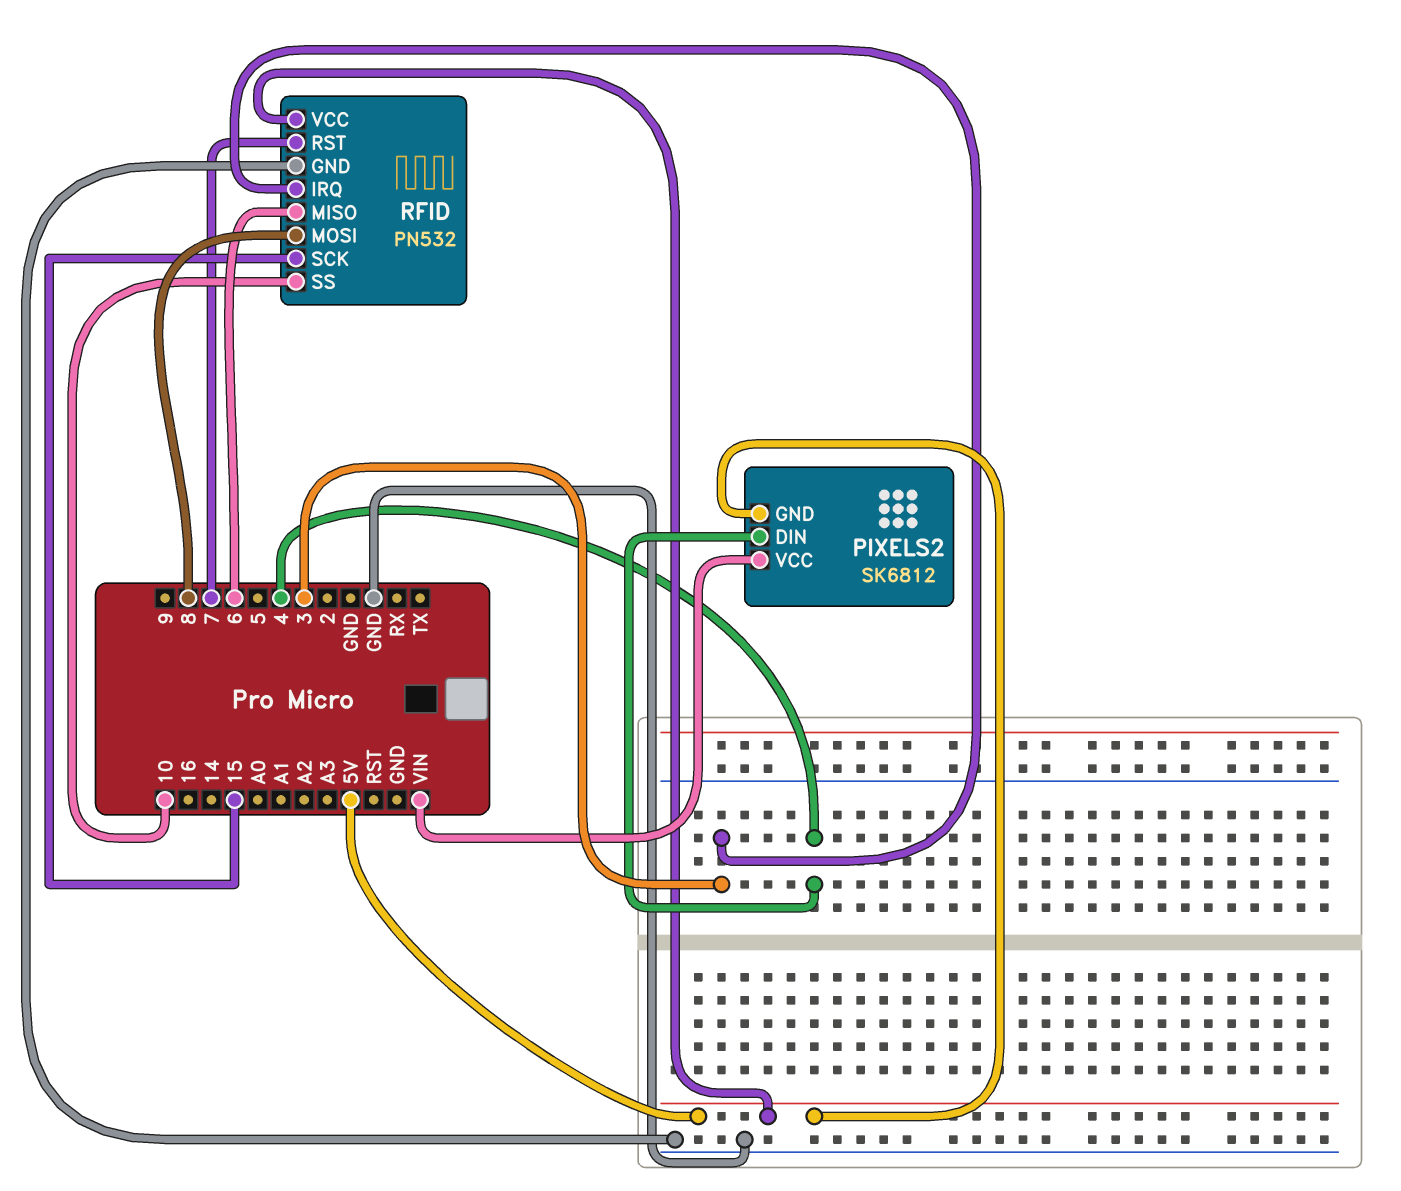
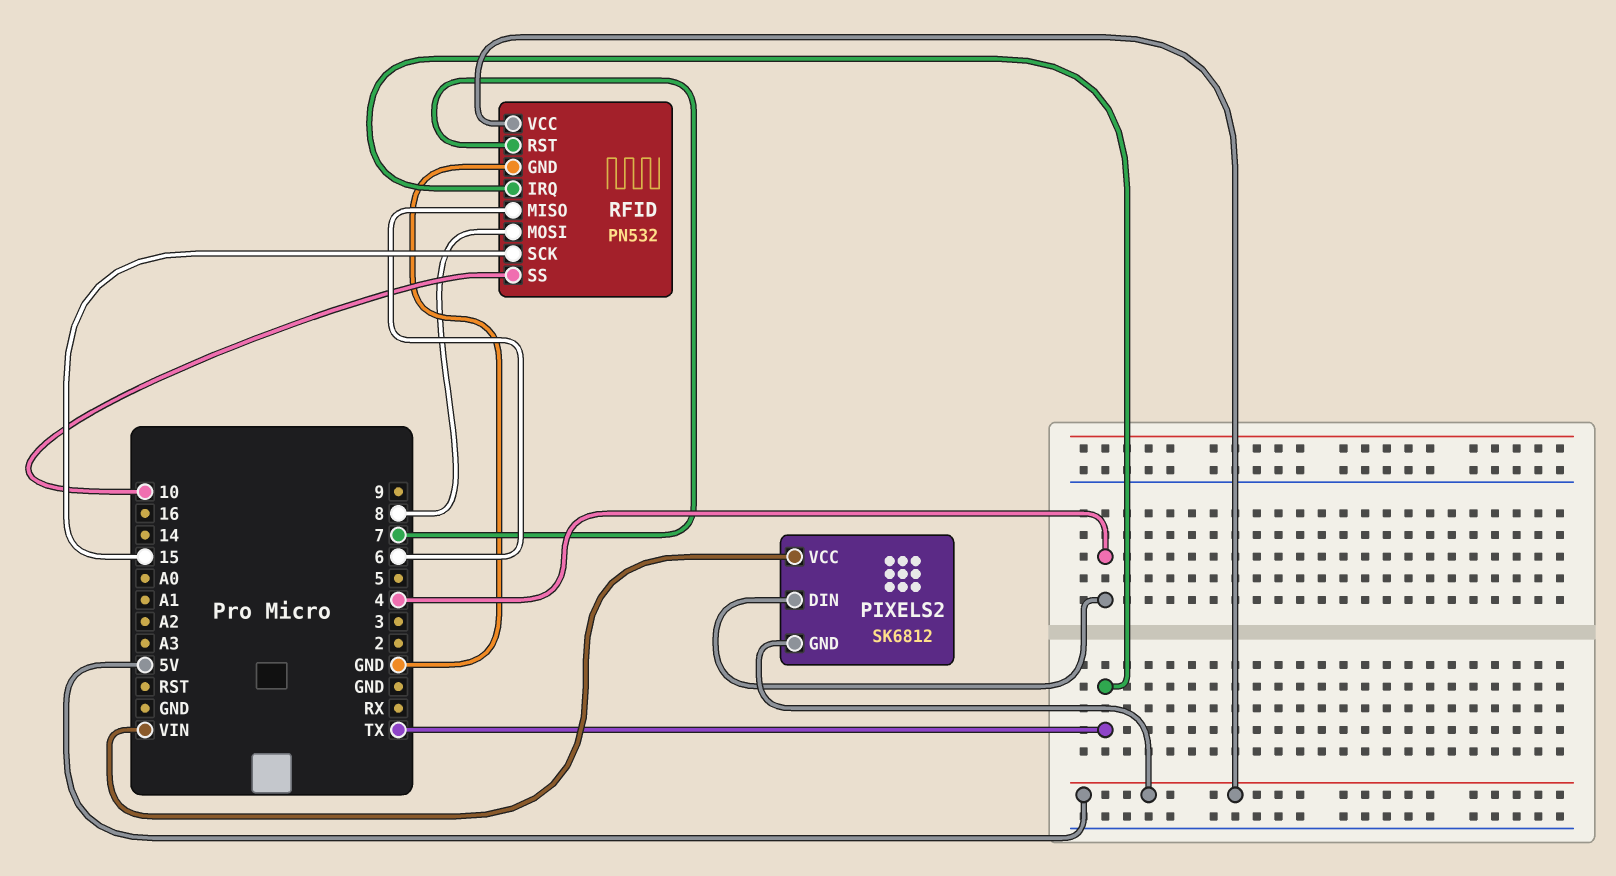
RFID pin IRQ: 3 -> TX

